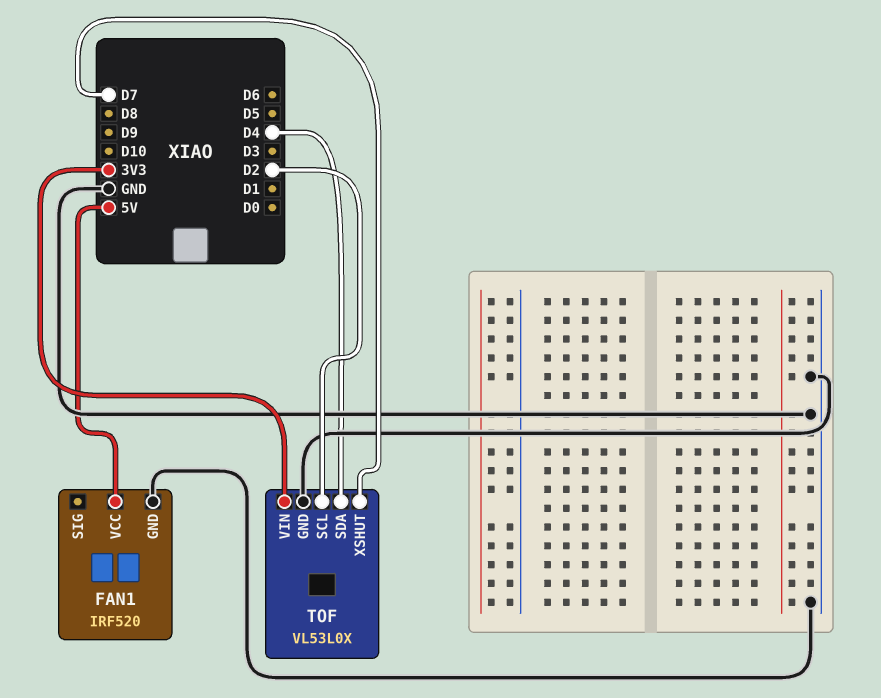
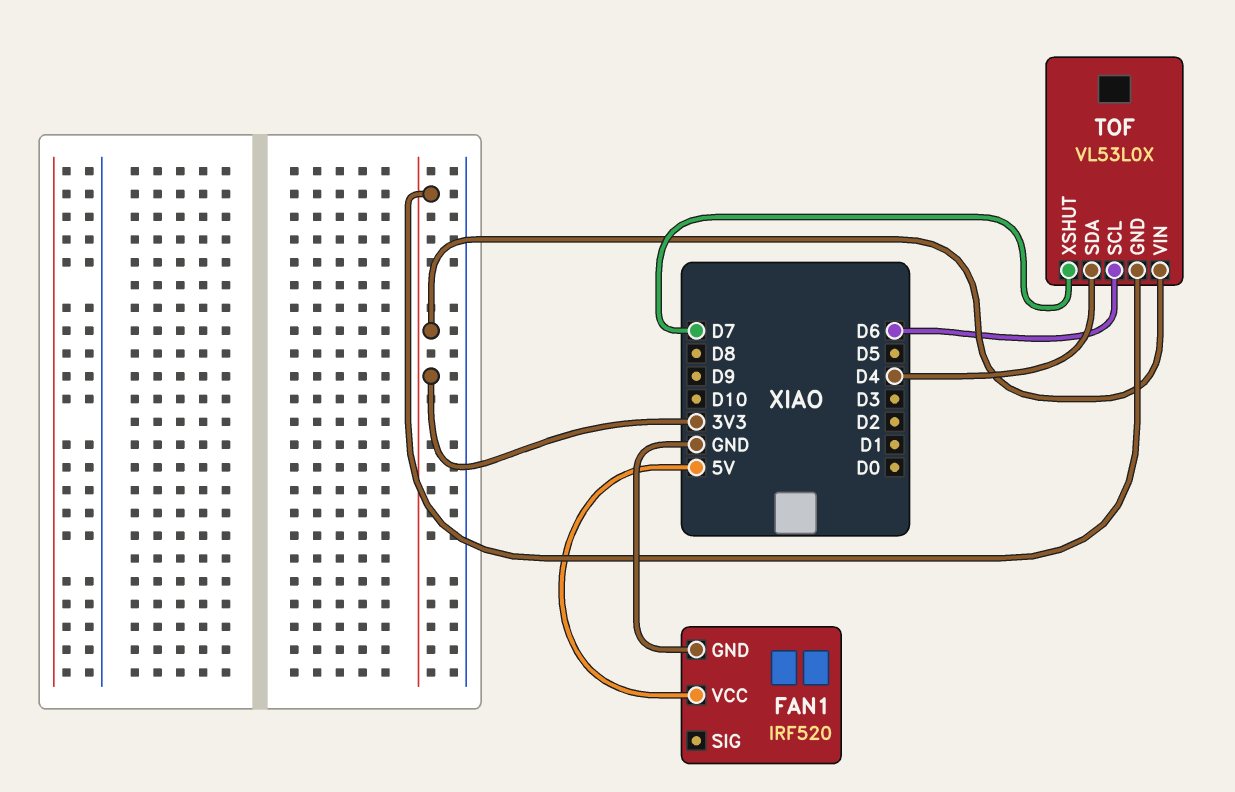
TOF pin GND: GND -> 3V3
TOF pin SCL: D2 -> D6

